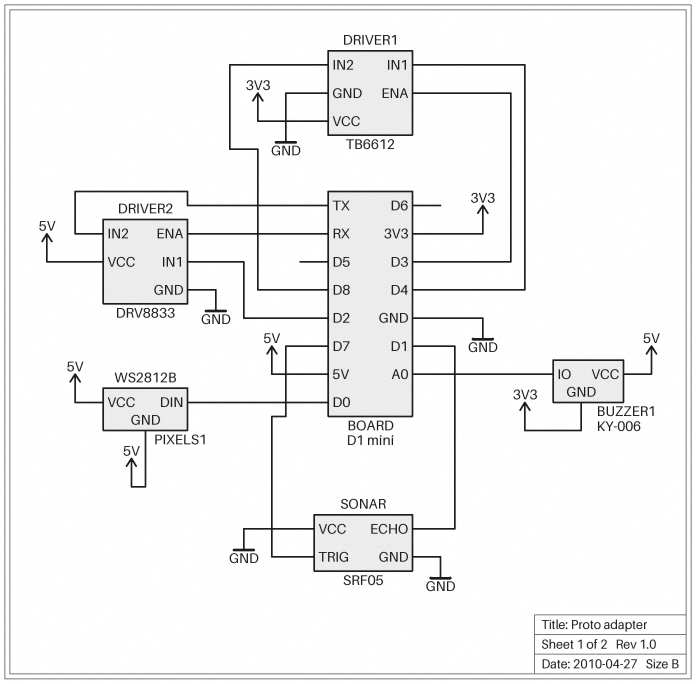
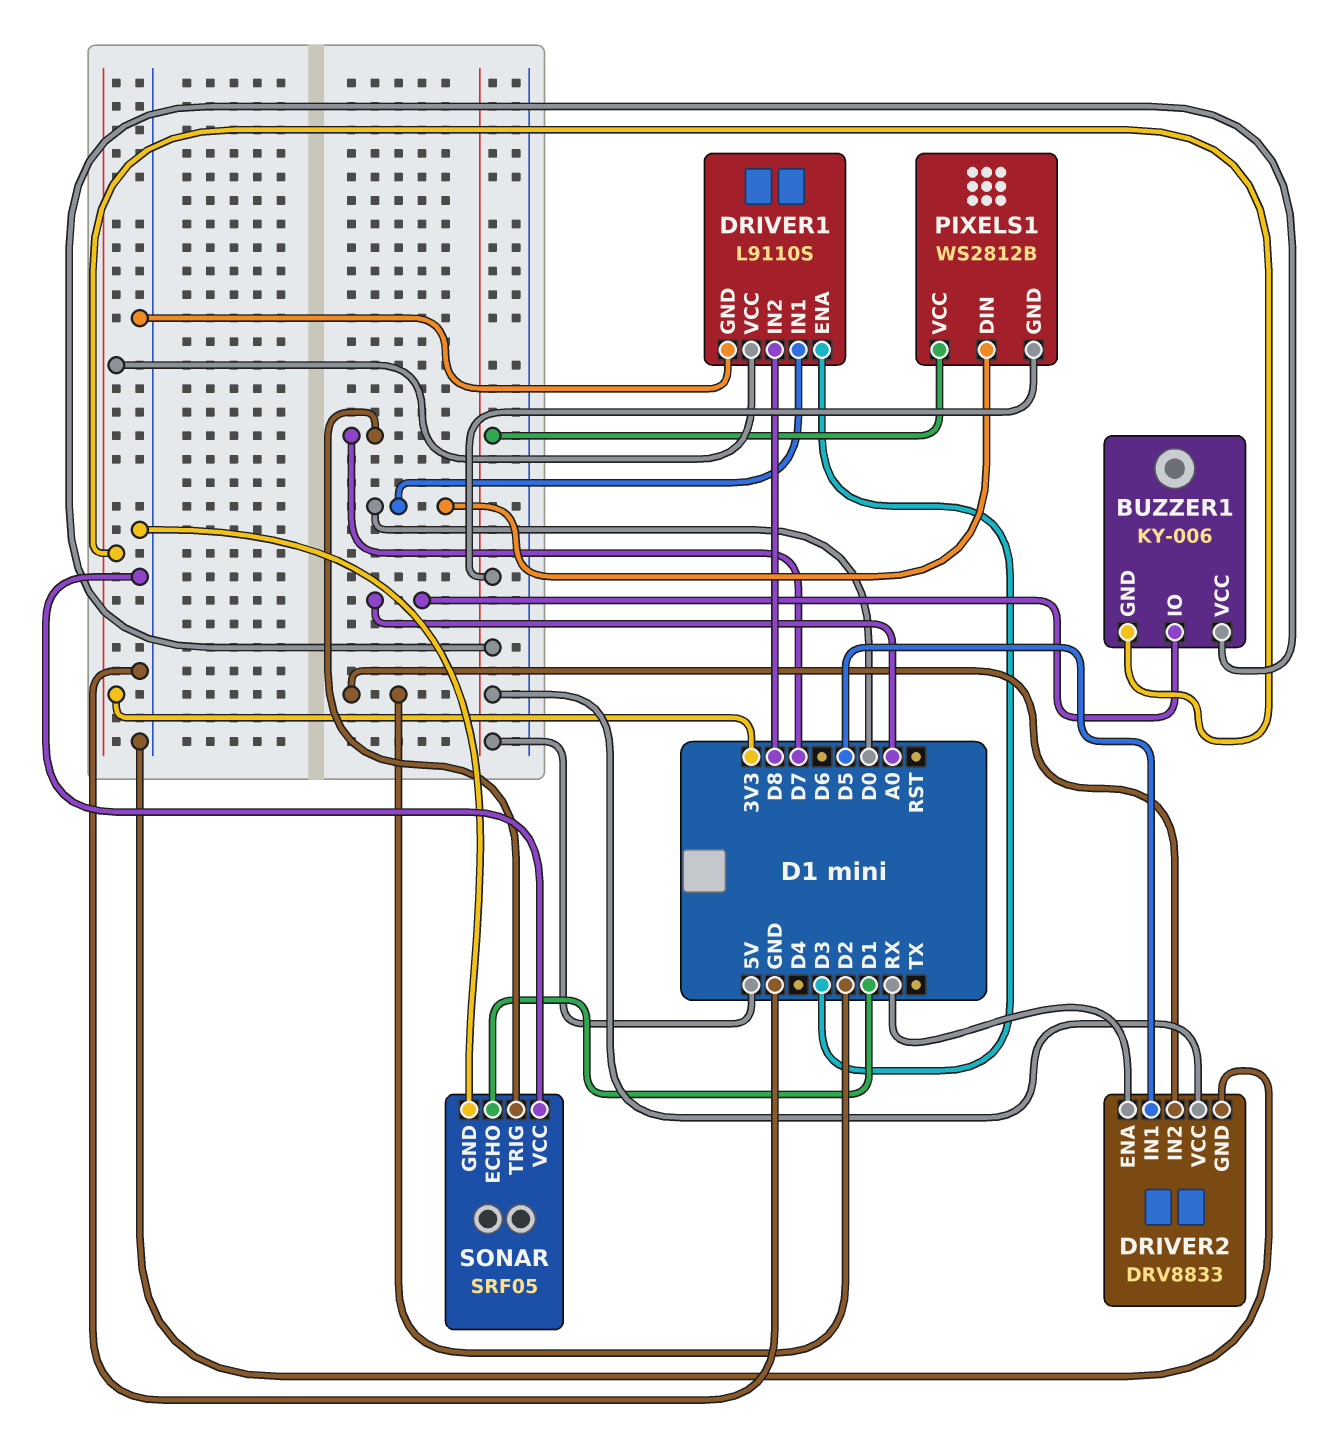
DRIVER1: TB6612 -> L9110S
DRIVER1 pin IN1: D4 -> D0
DRIVER2 pin IN1: D2 -> D5
DRIVER2 pin IN2: TX -> D2

